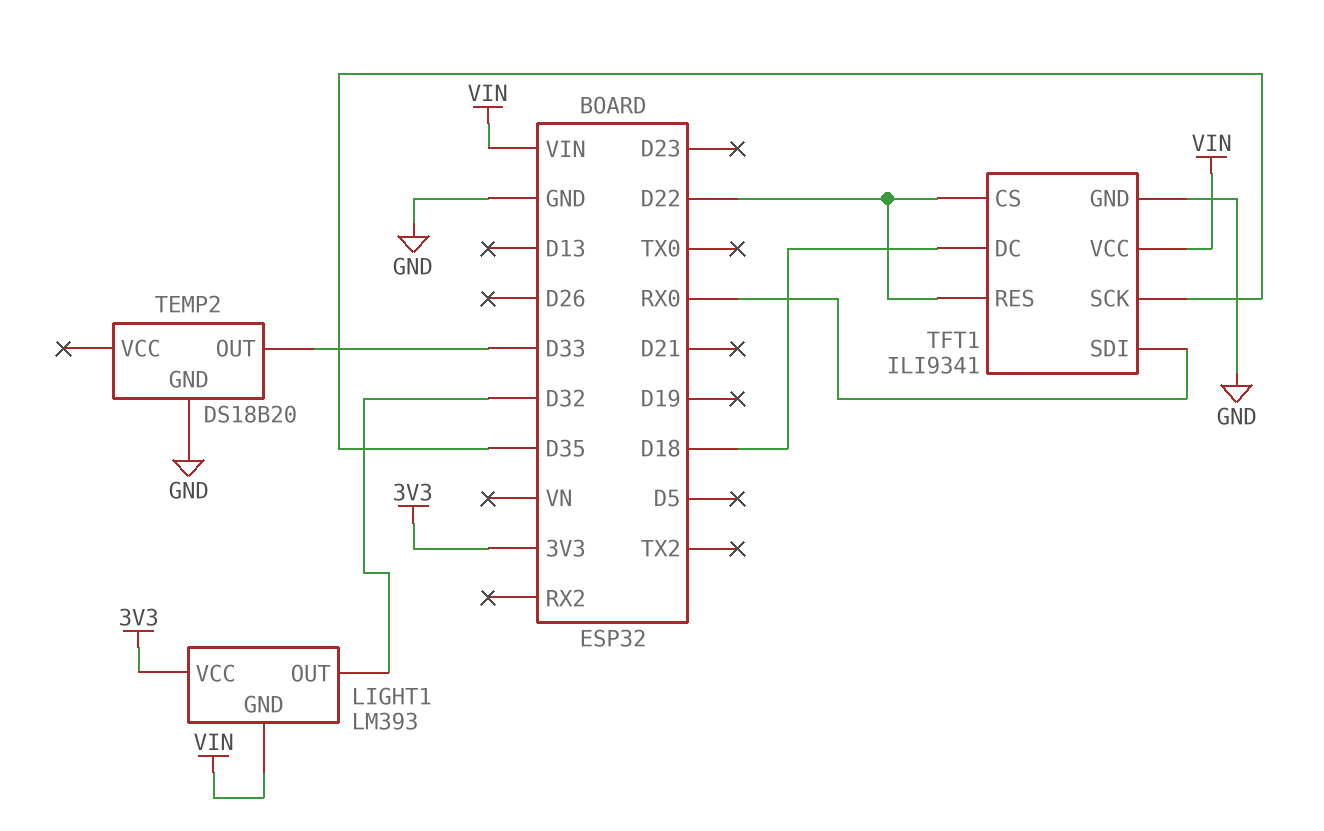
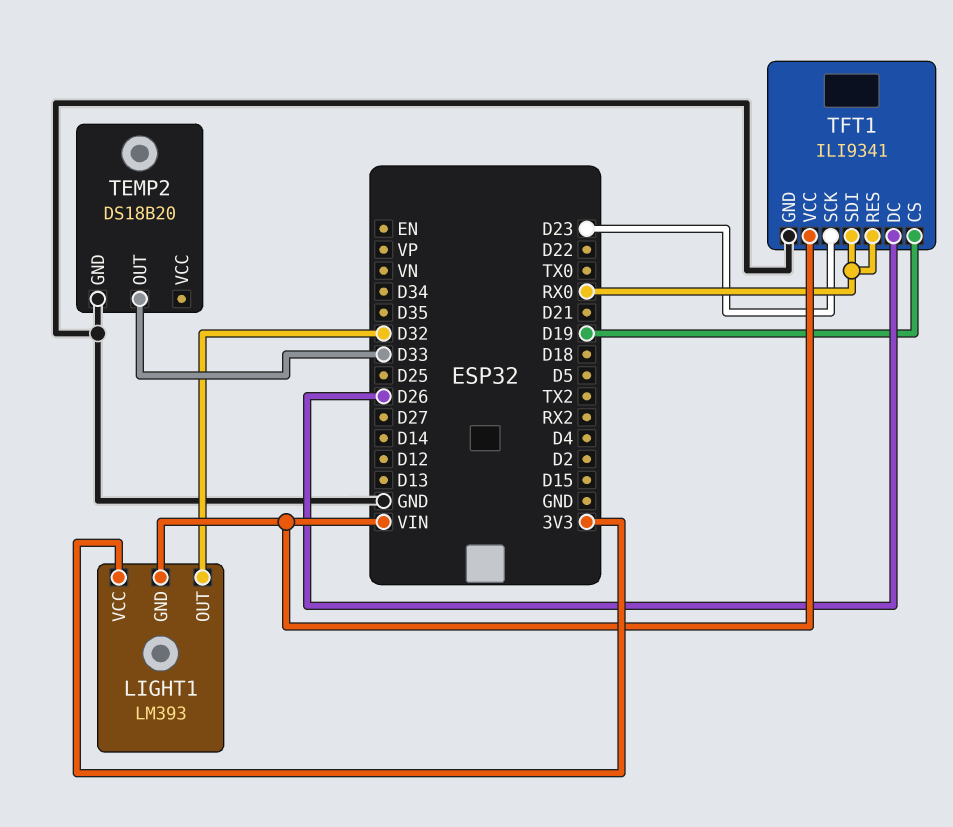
TFT1 pin CS: D22 -> D19
TFT1 pin DC: D18 -> D26
TFT1 pin RES: D22 -> RX0
TFT1 pin SCK: D35 -> D23

